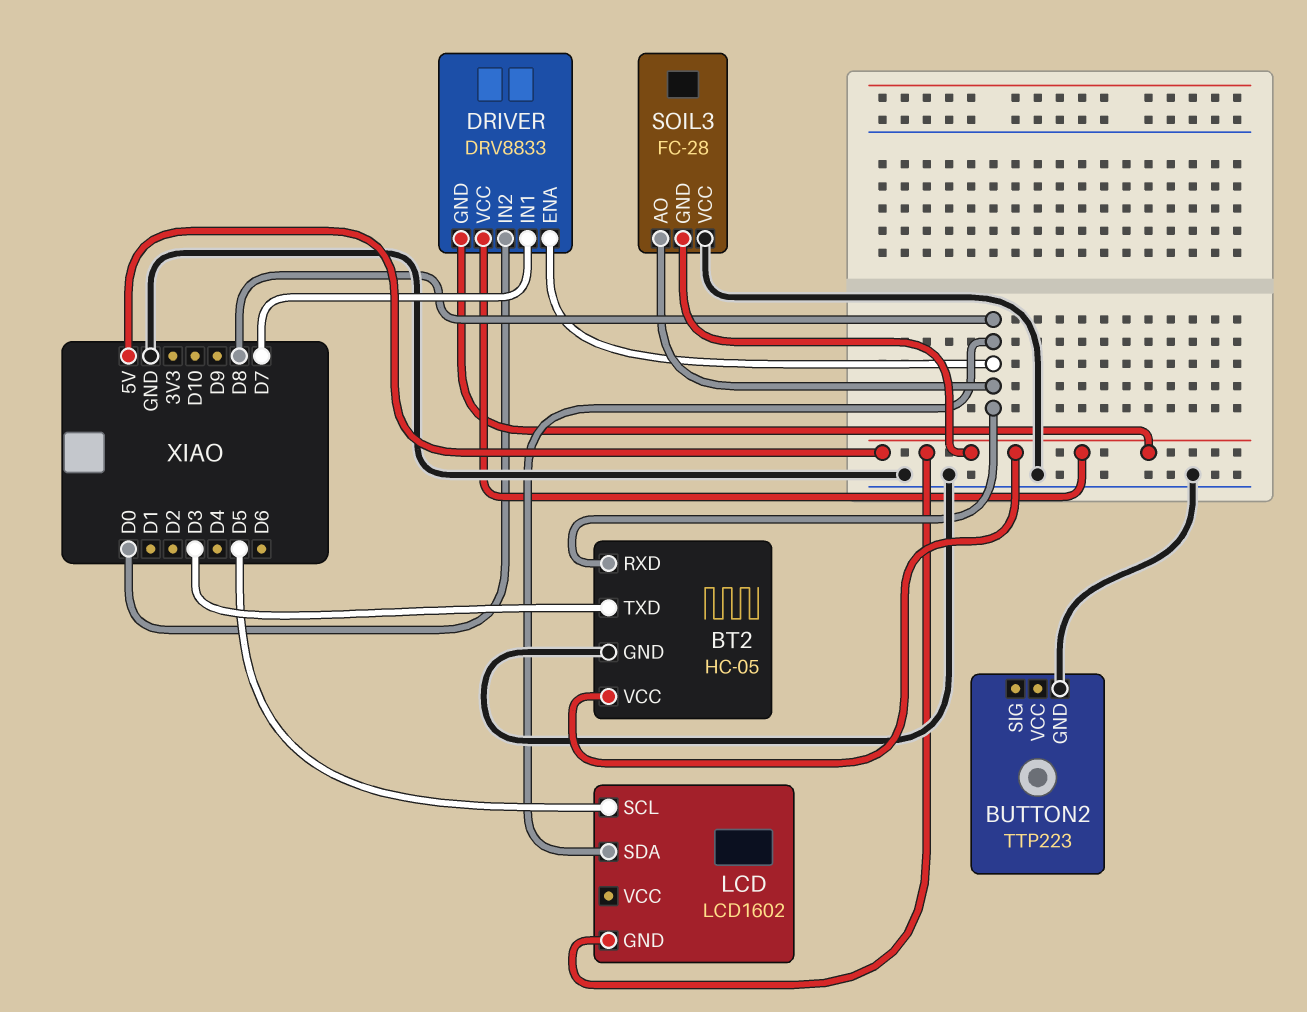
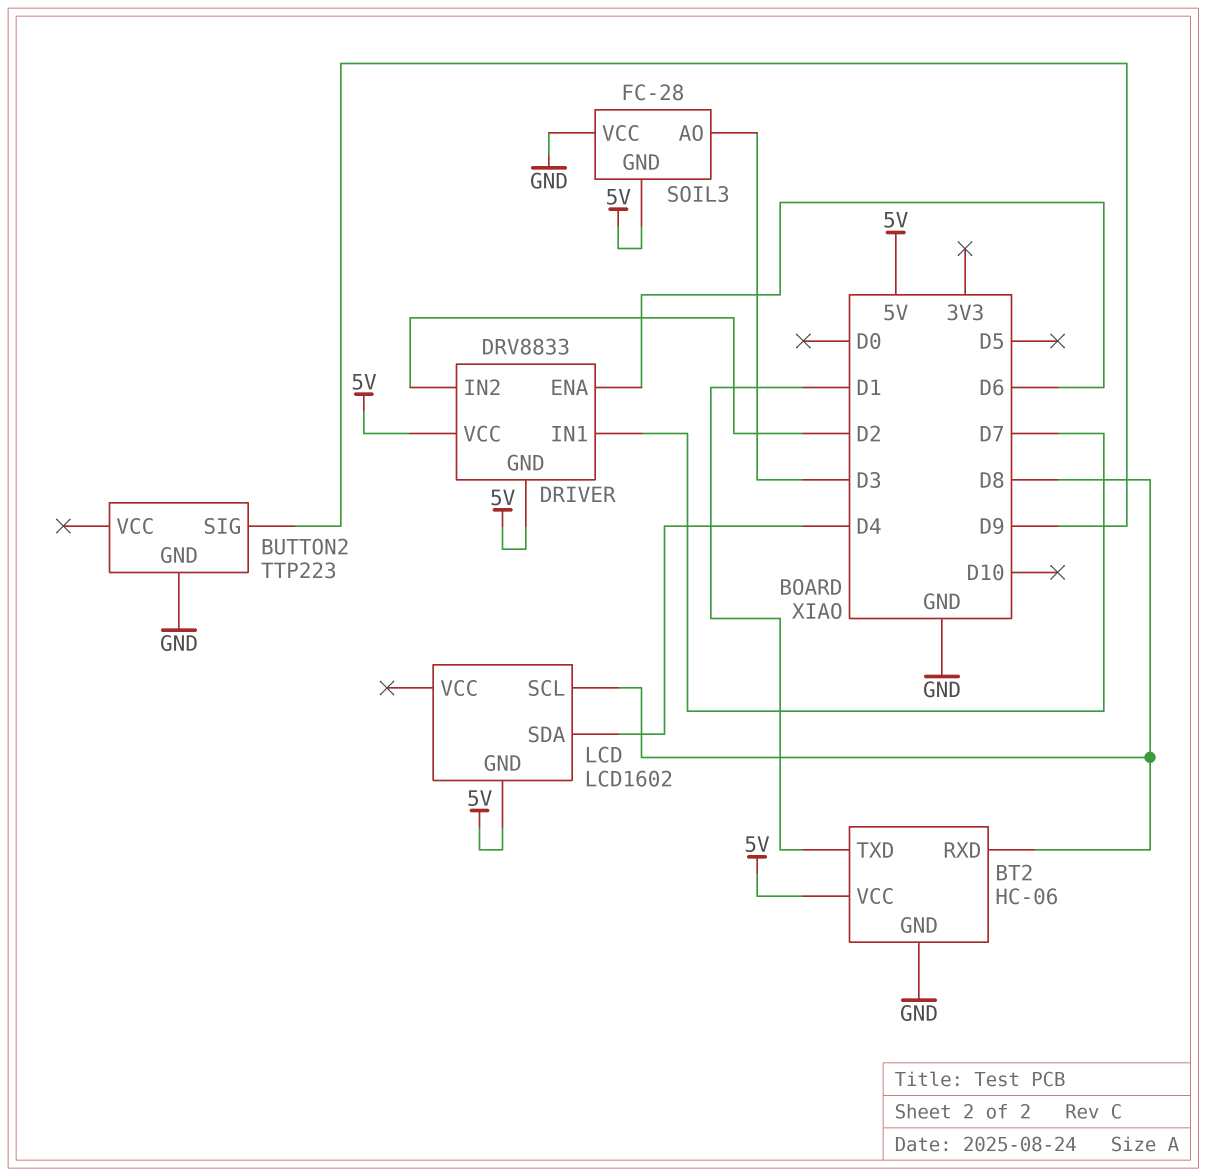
BT2: HC-05 -> HC-06
BT2 pin TXD: D3 -> D1
BUTTON2 pin SIG: none -> D9
DRIVER pin ENA: D8 -> D6
DRIVER pin IN2: D0 -> D2
LCD pin SCL: D5 -> D8
LCD pin SDA: D8 -> D4
SOIL3 pin AO: D8 -> D3

